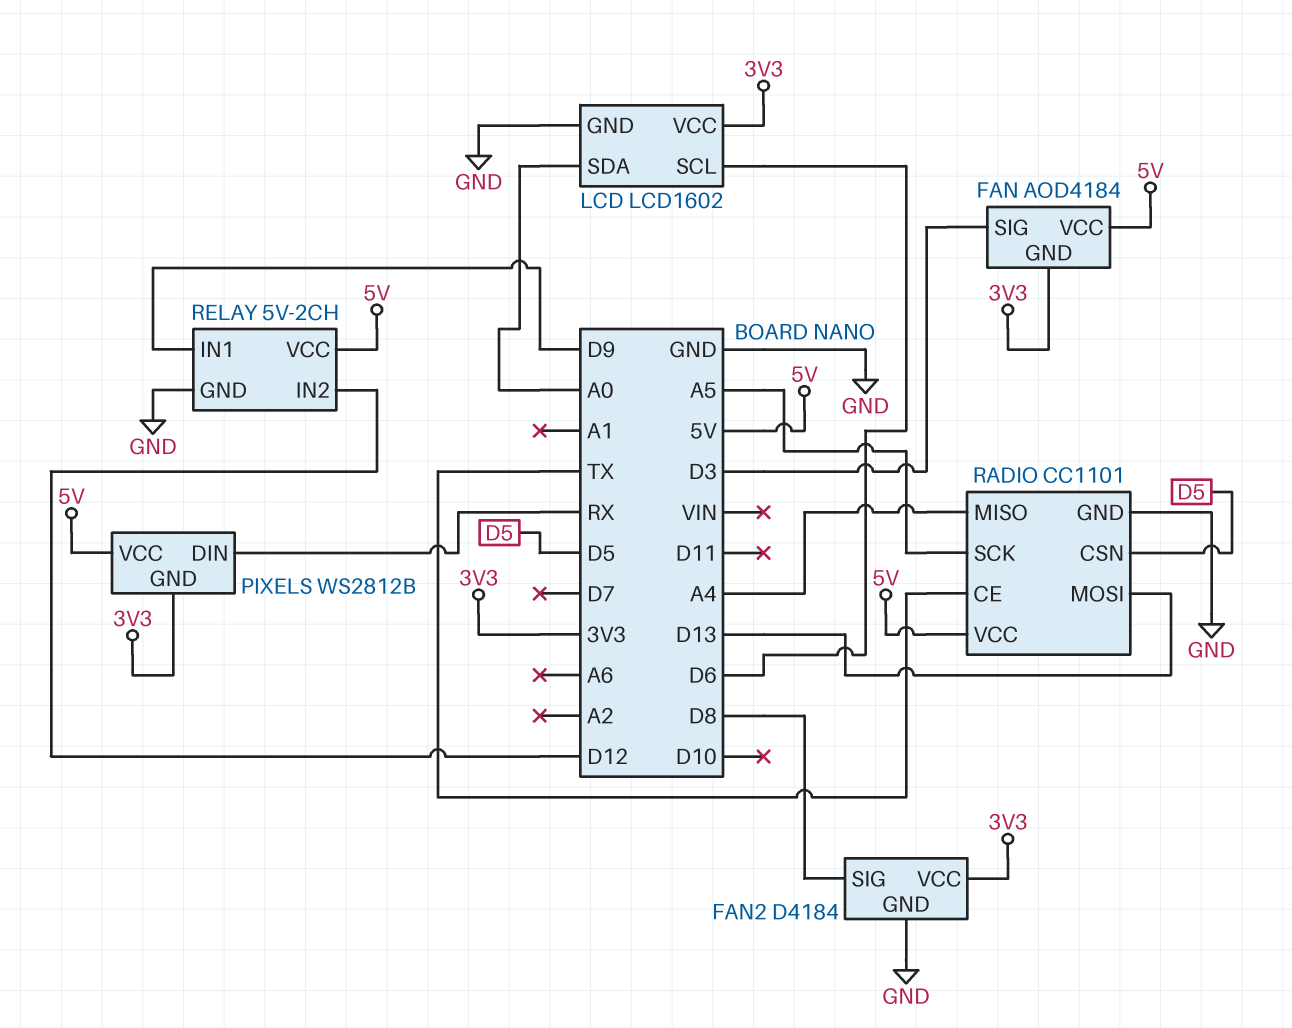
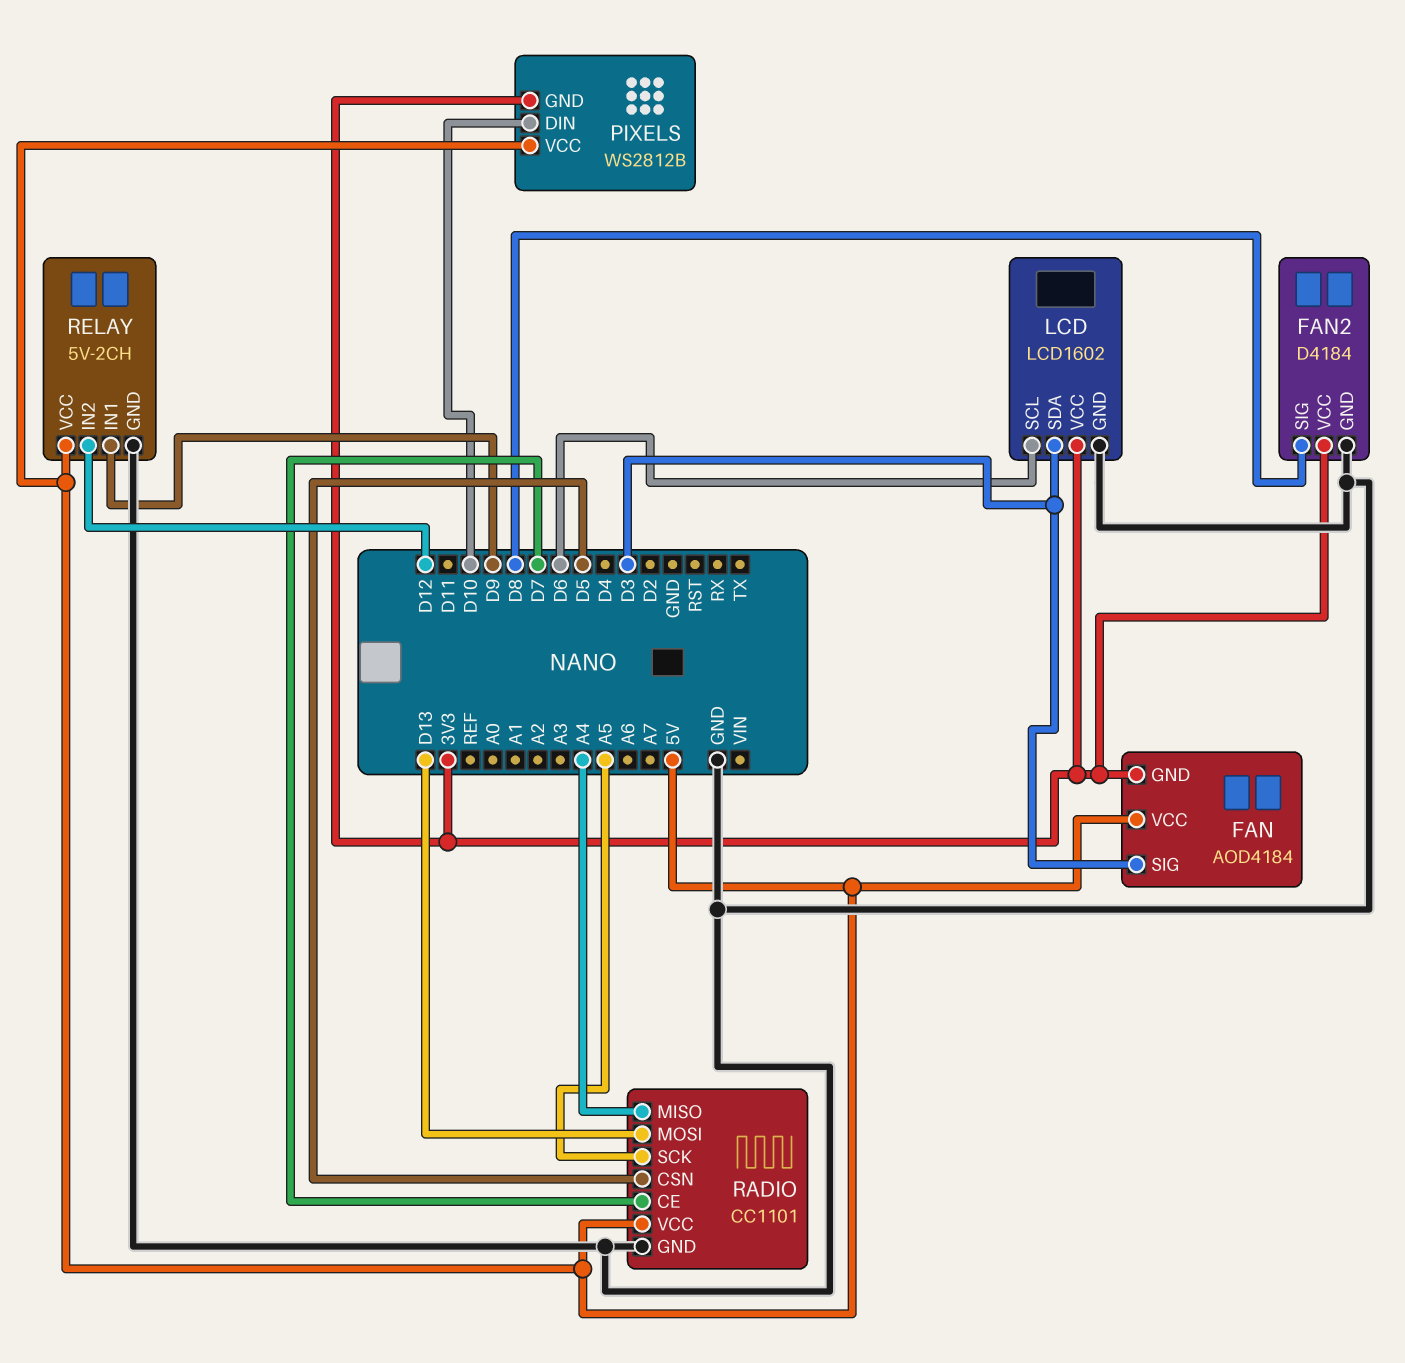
LCD pin SDA: A0 -> D3
PIXELS pin DIN: RX -> D10
RADIO pin CE: TX -> D7

